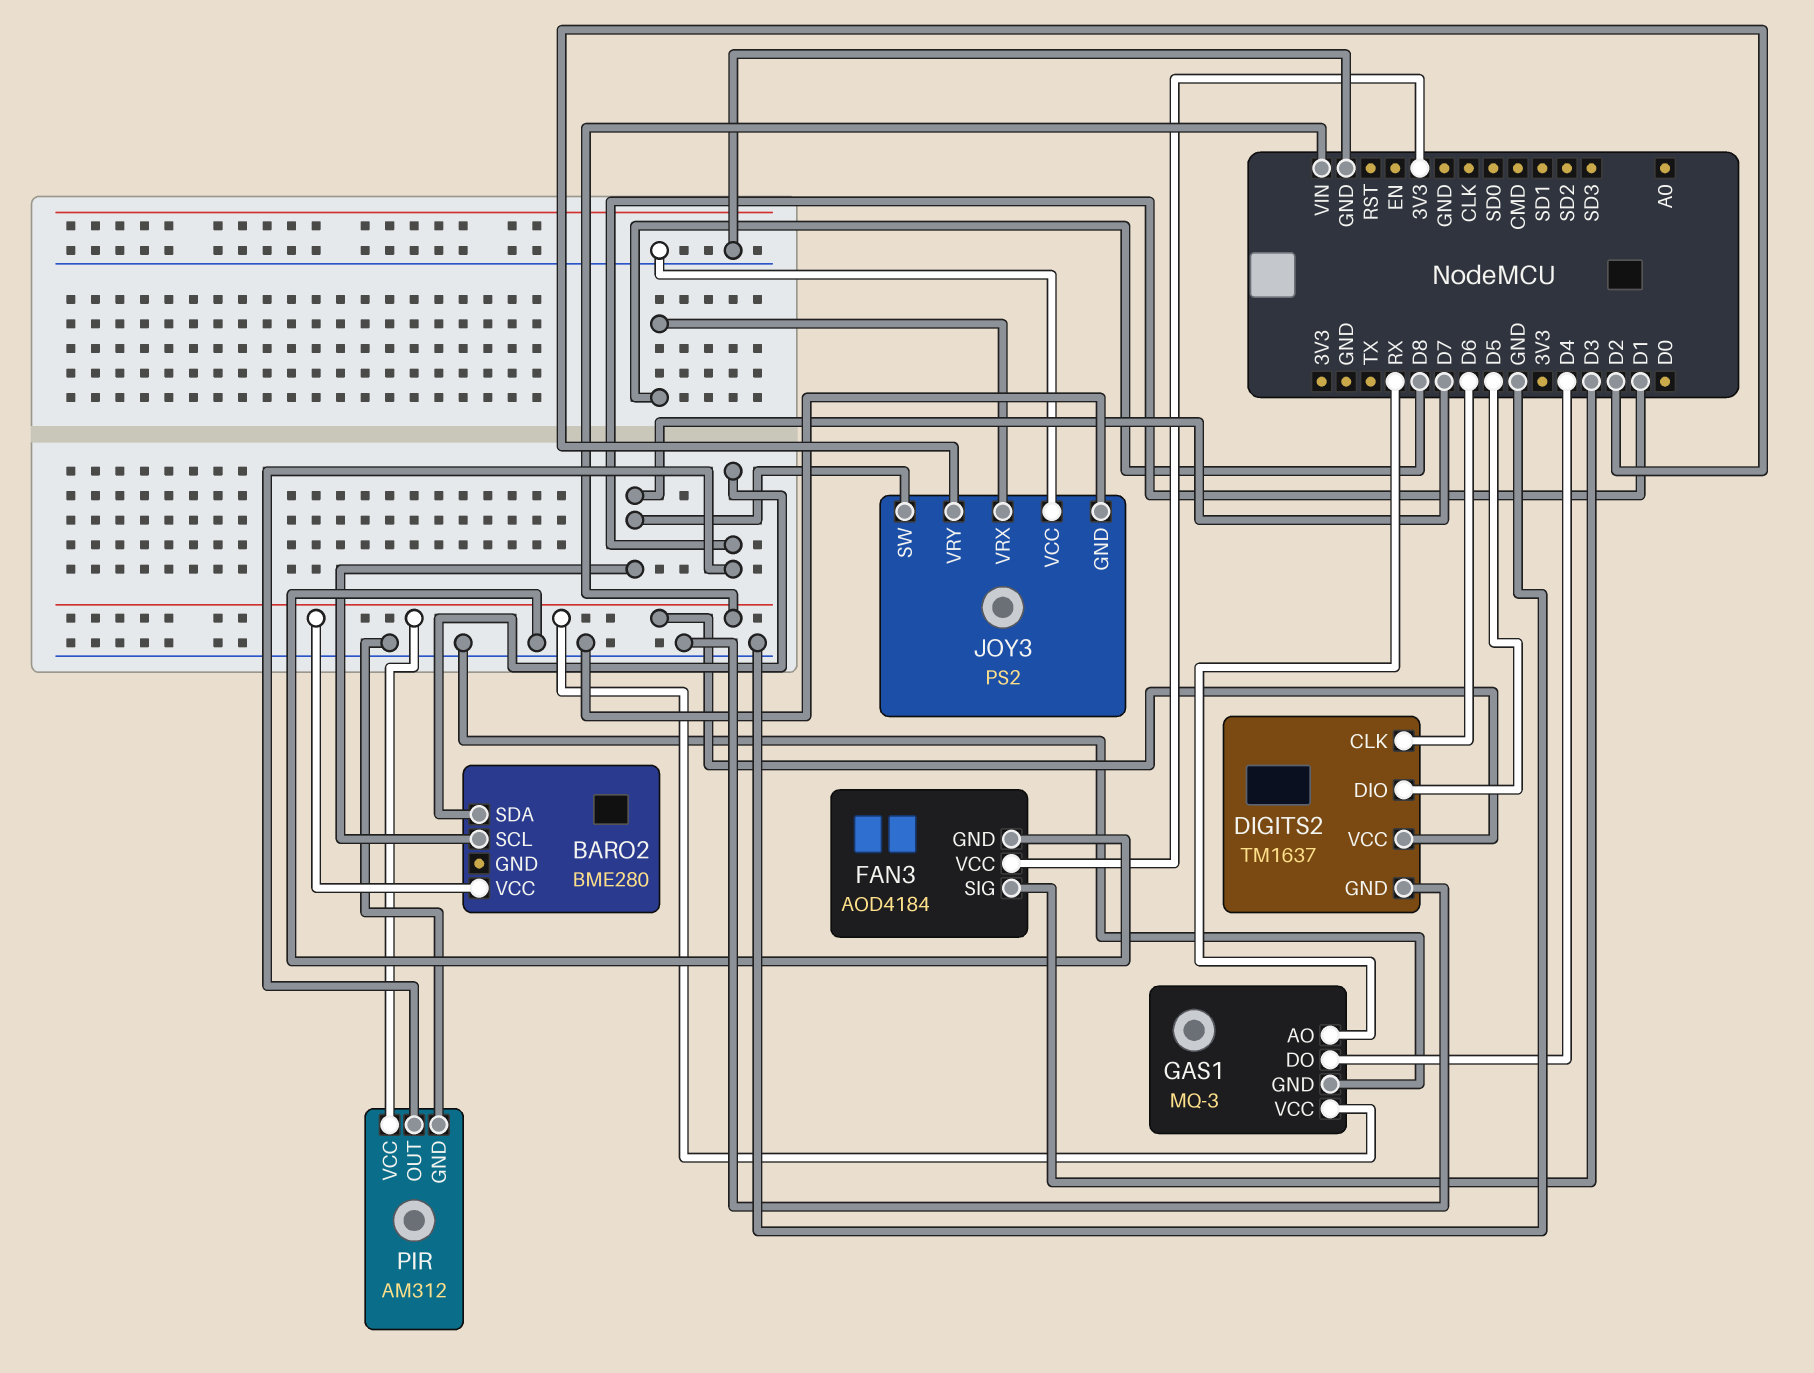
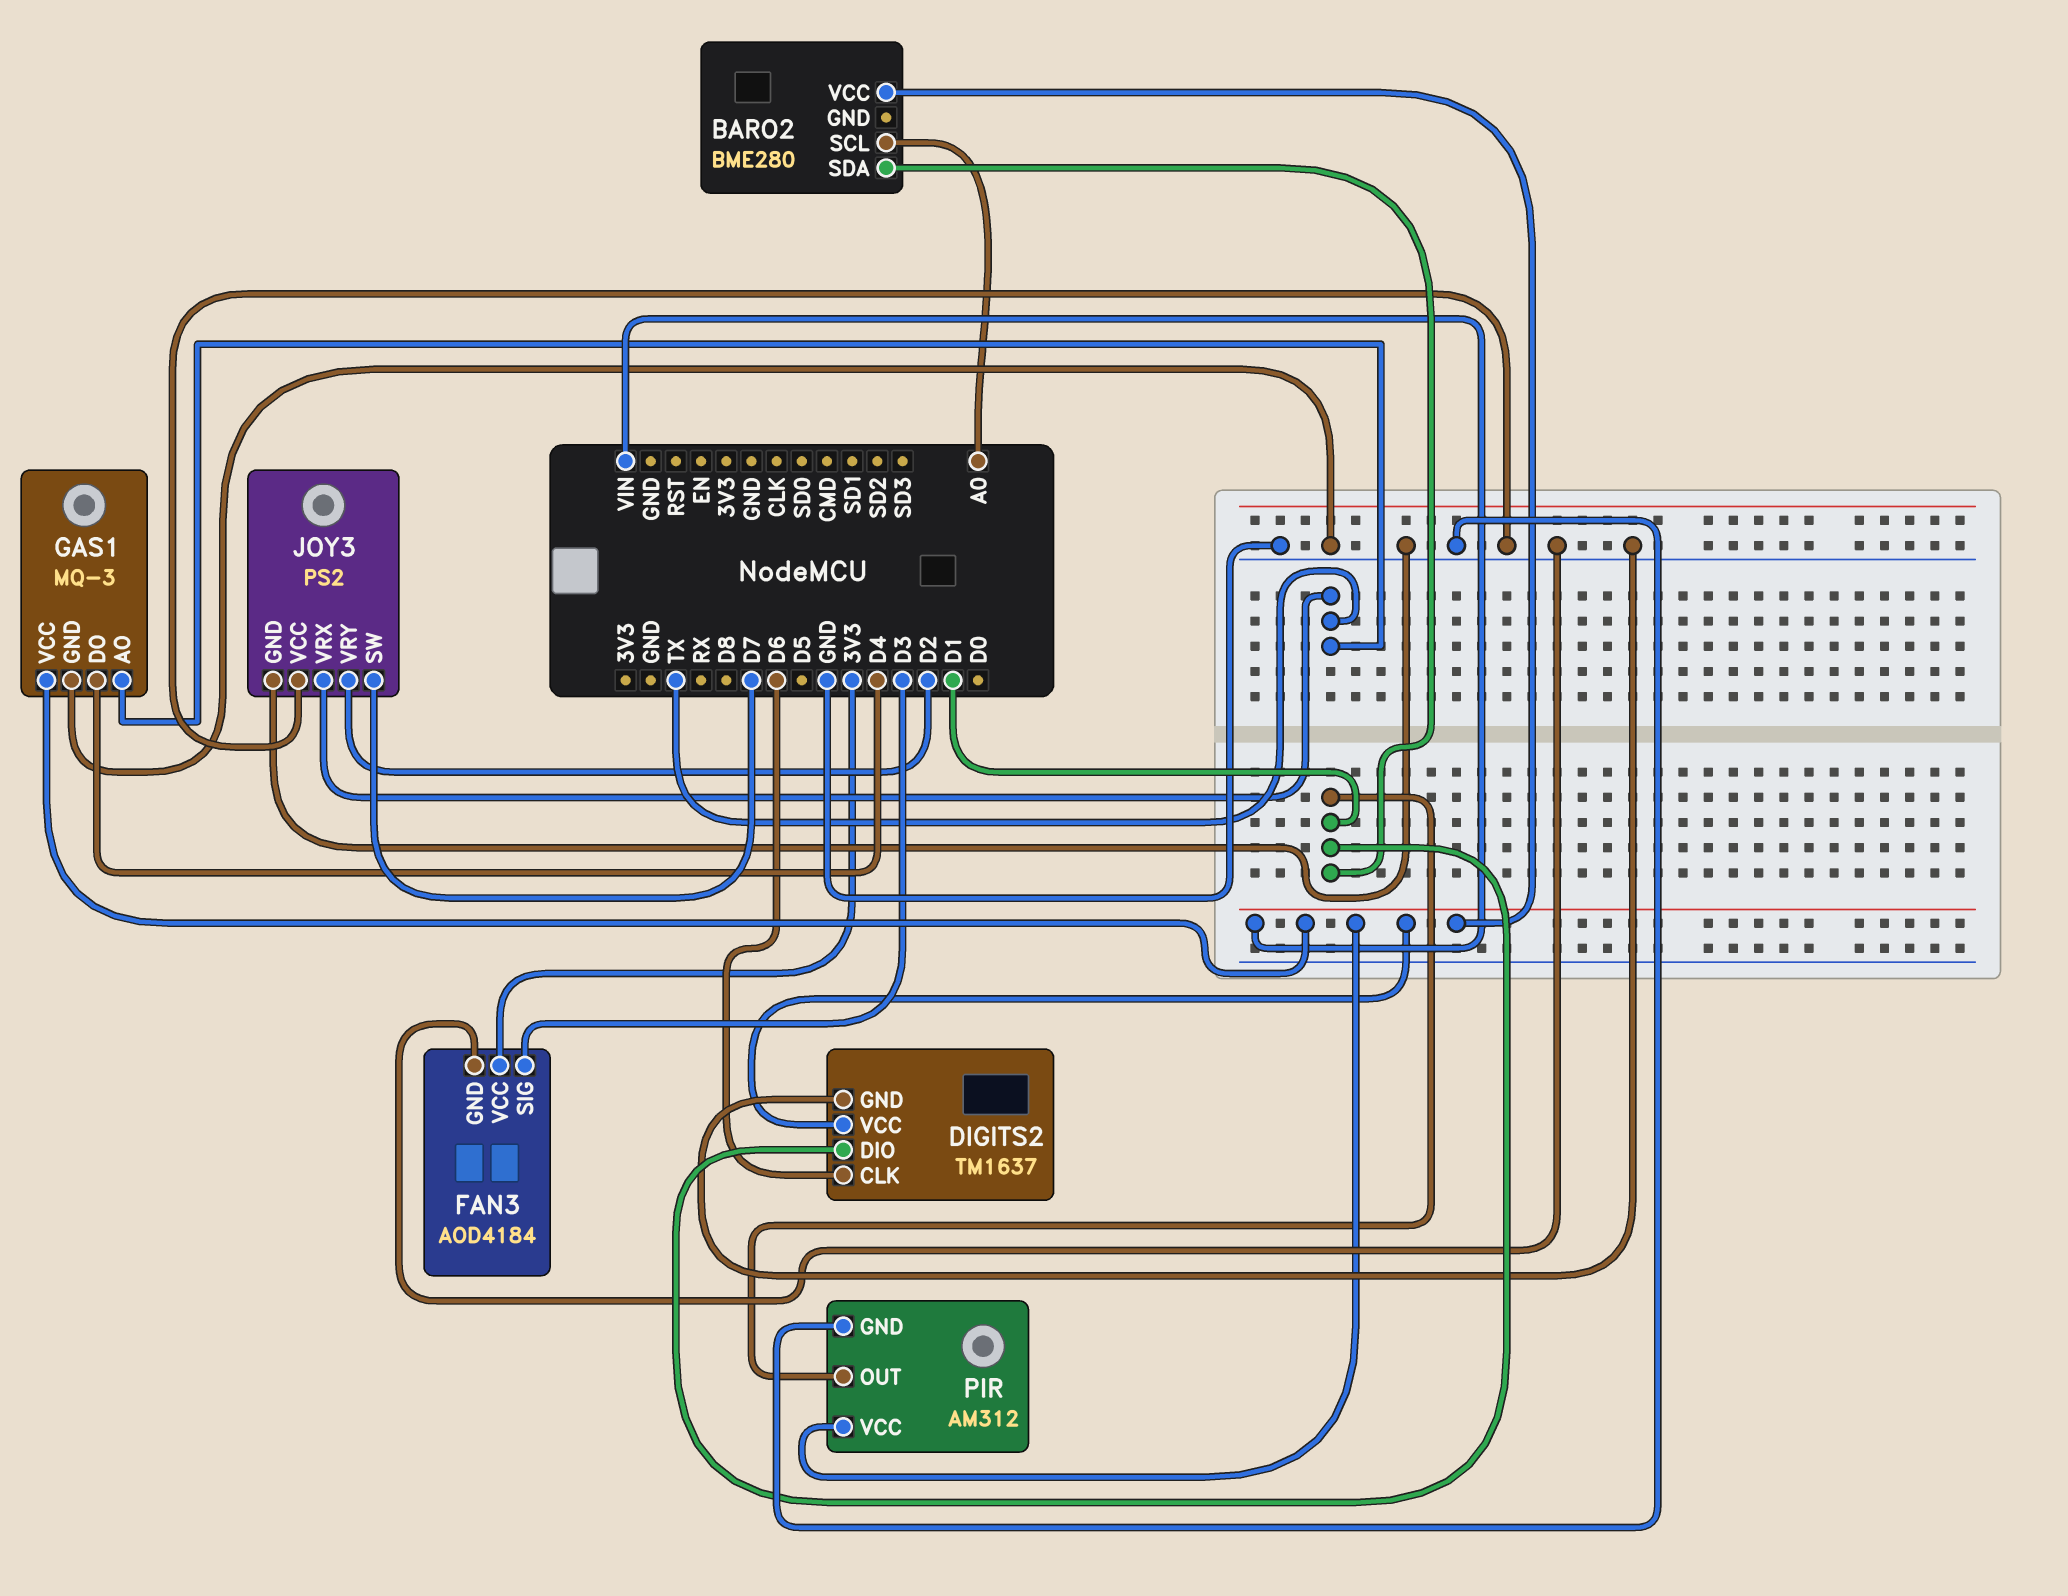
BARO2 pin SCL: D7 -> A0
DIGITS2 pin DIO: D5 -> D1
GAS1 pin AO: RX -> TX
JOY3 pin VRX: D8 -> TX

